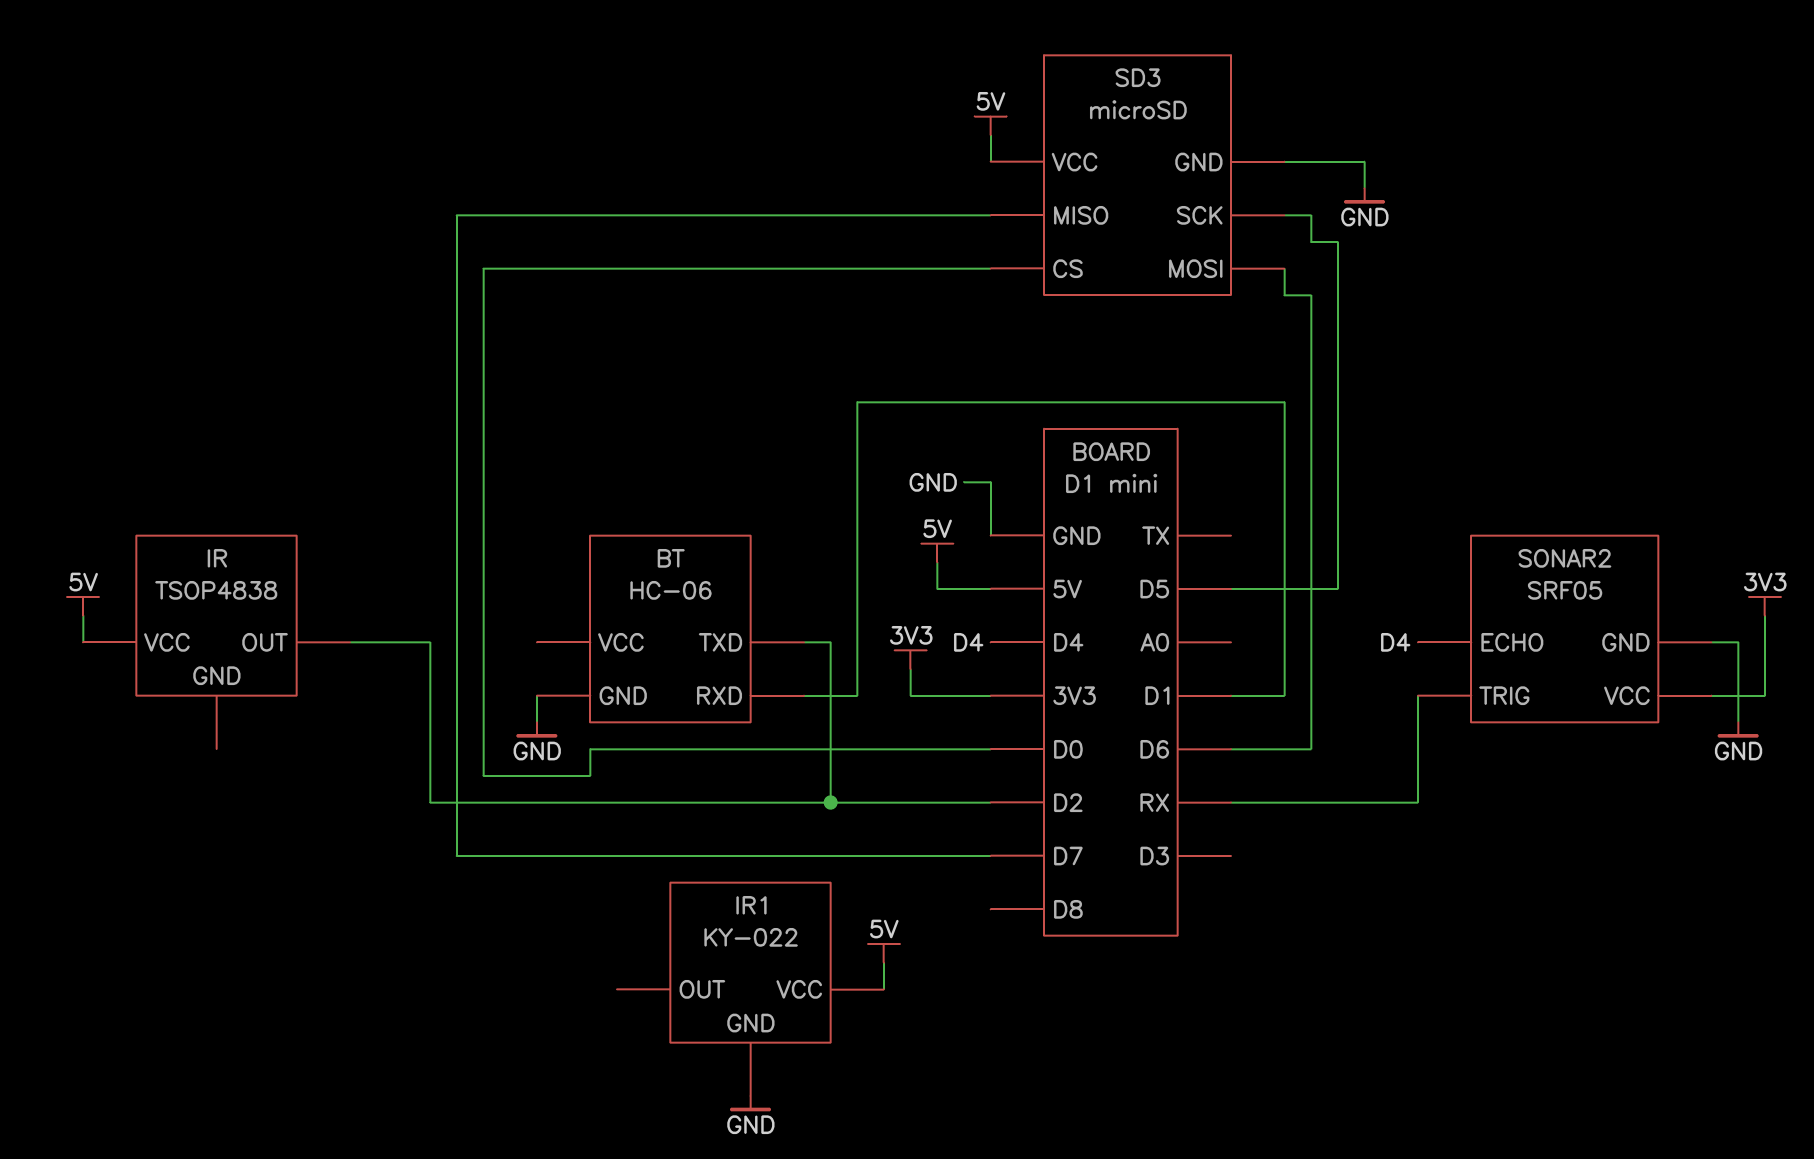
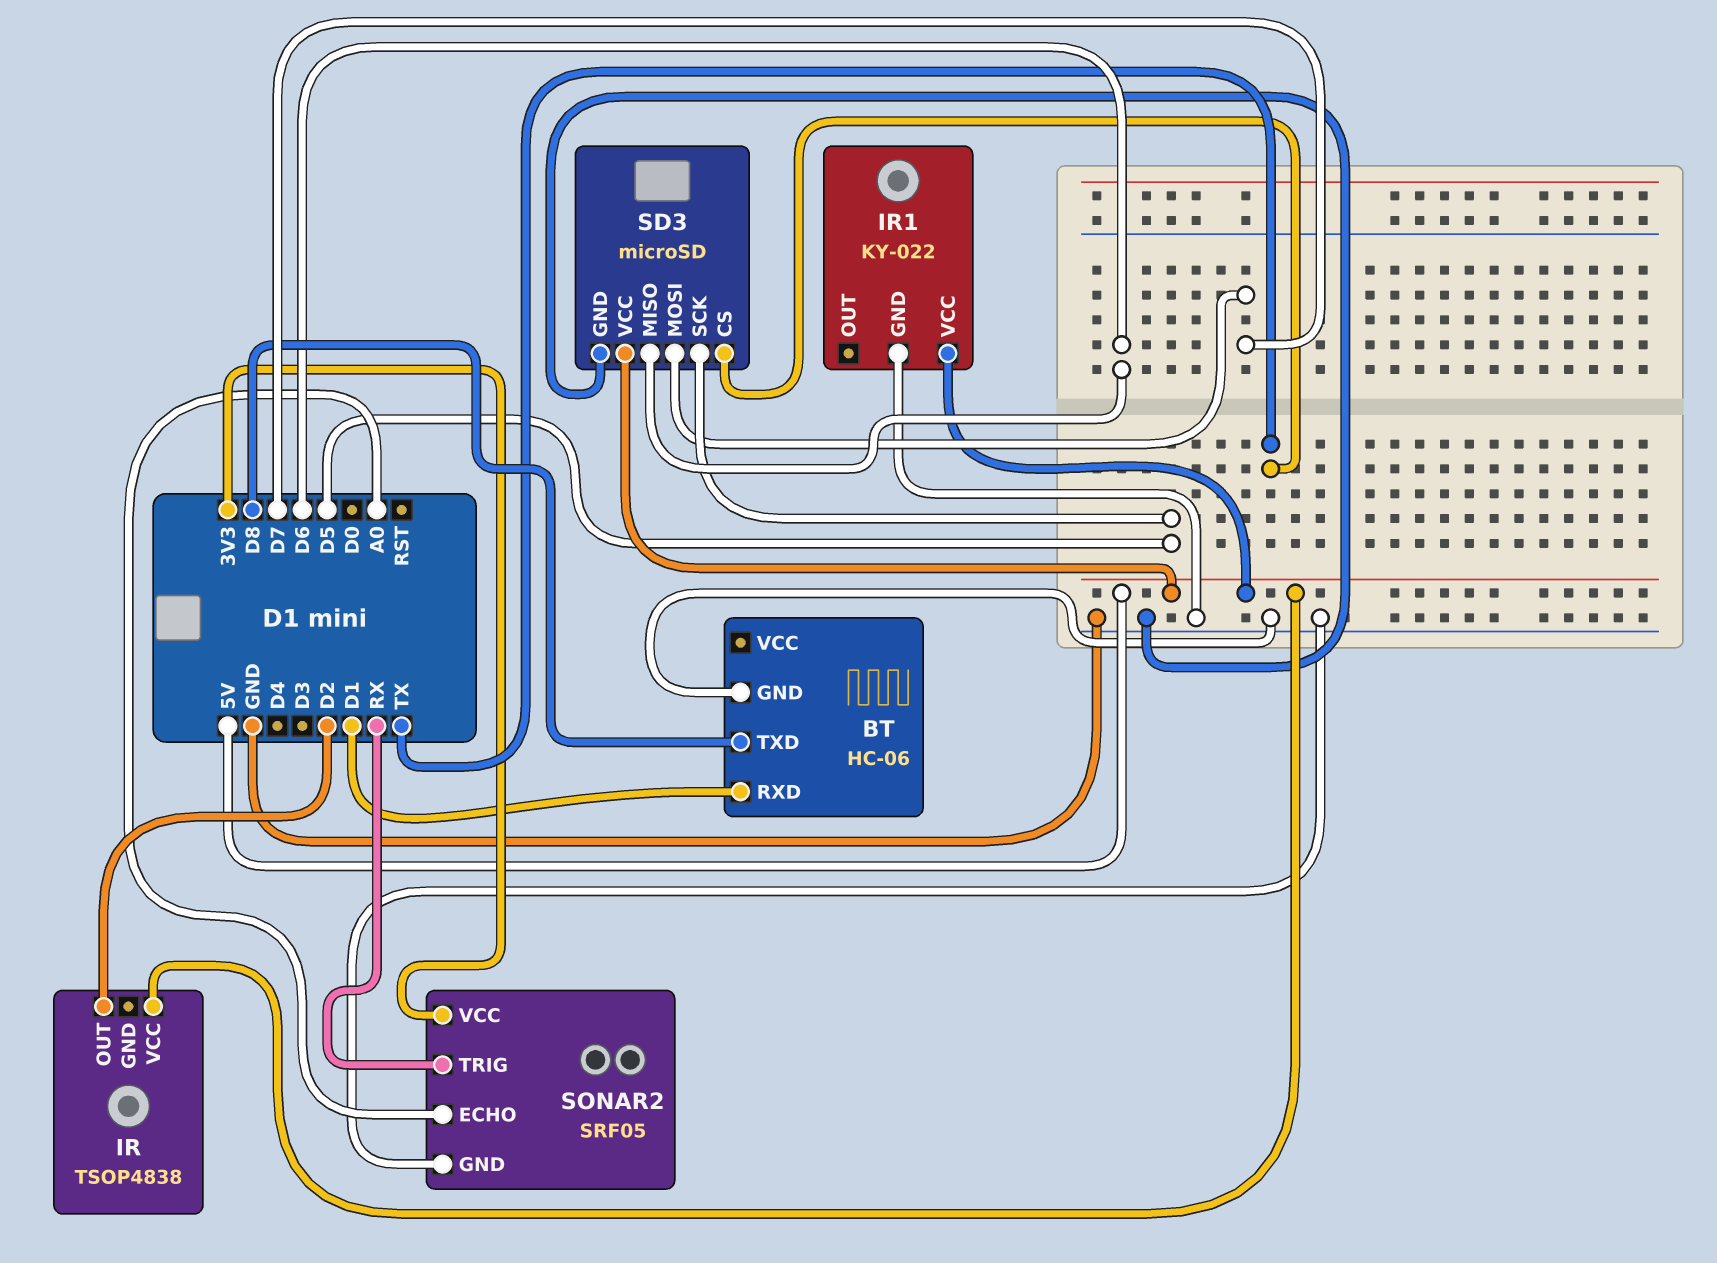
BT pin TXD: D2 -> D8
SD3 pin CS: D0 -> TX
SD3 pin MISO: D7 -> D6
SD3 pin MOSI: D6 -> D7
SONAR2 pin ECHO: D4 -> A0

